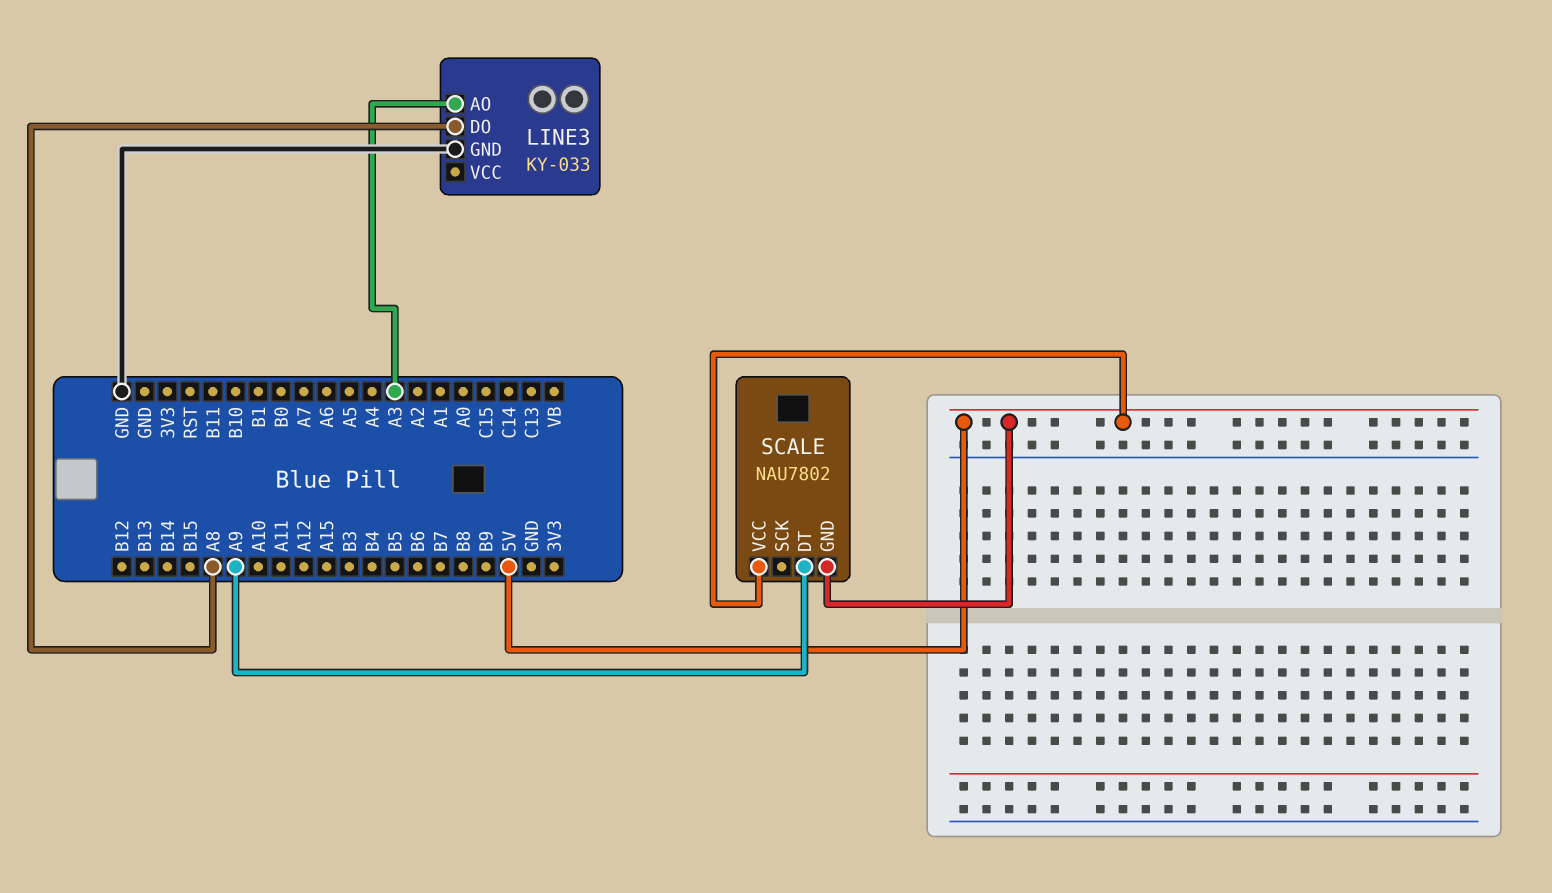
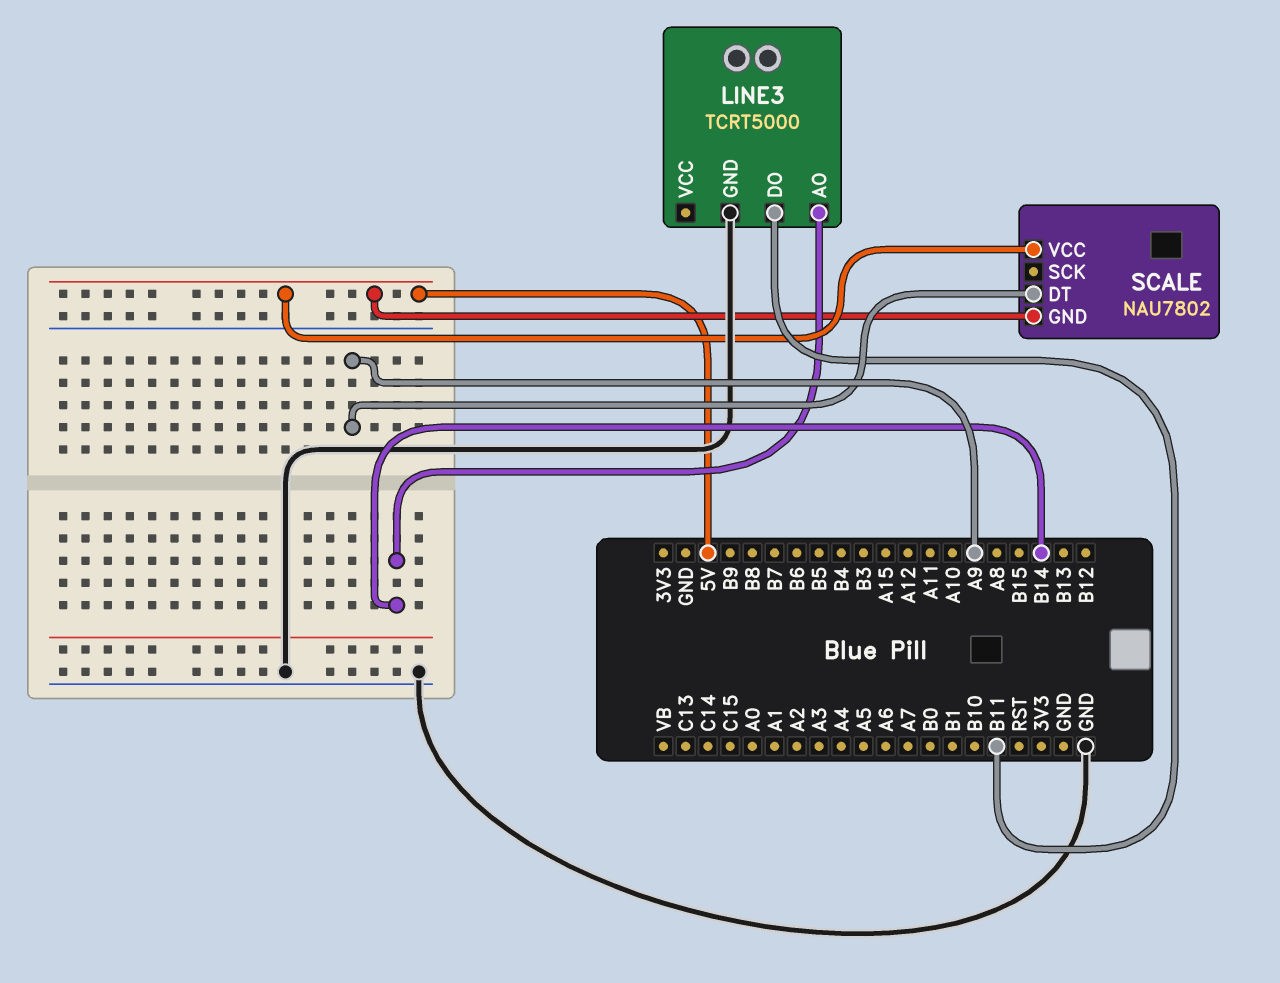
LINE3: KY-033 -> TCRT5000
LINE3 pin AO: A3 -> B14
LINE3 pin DO: A8 -> B11

